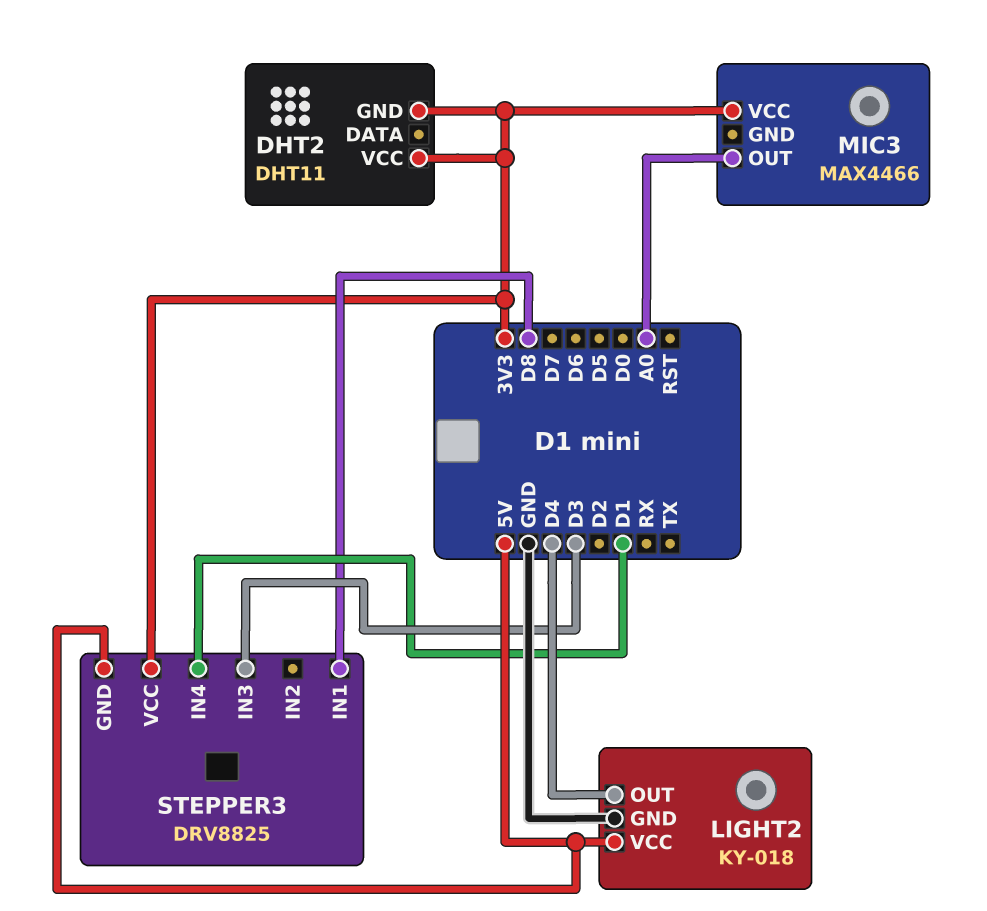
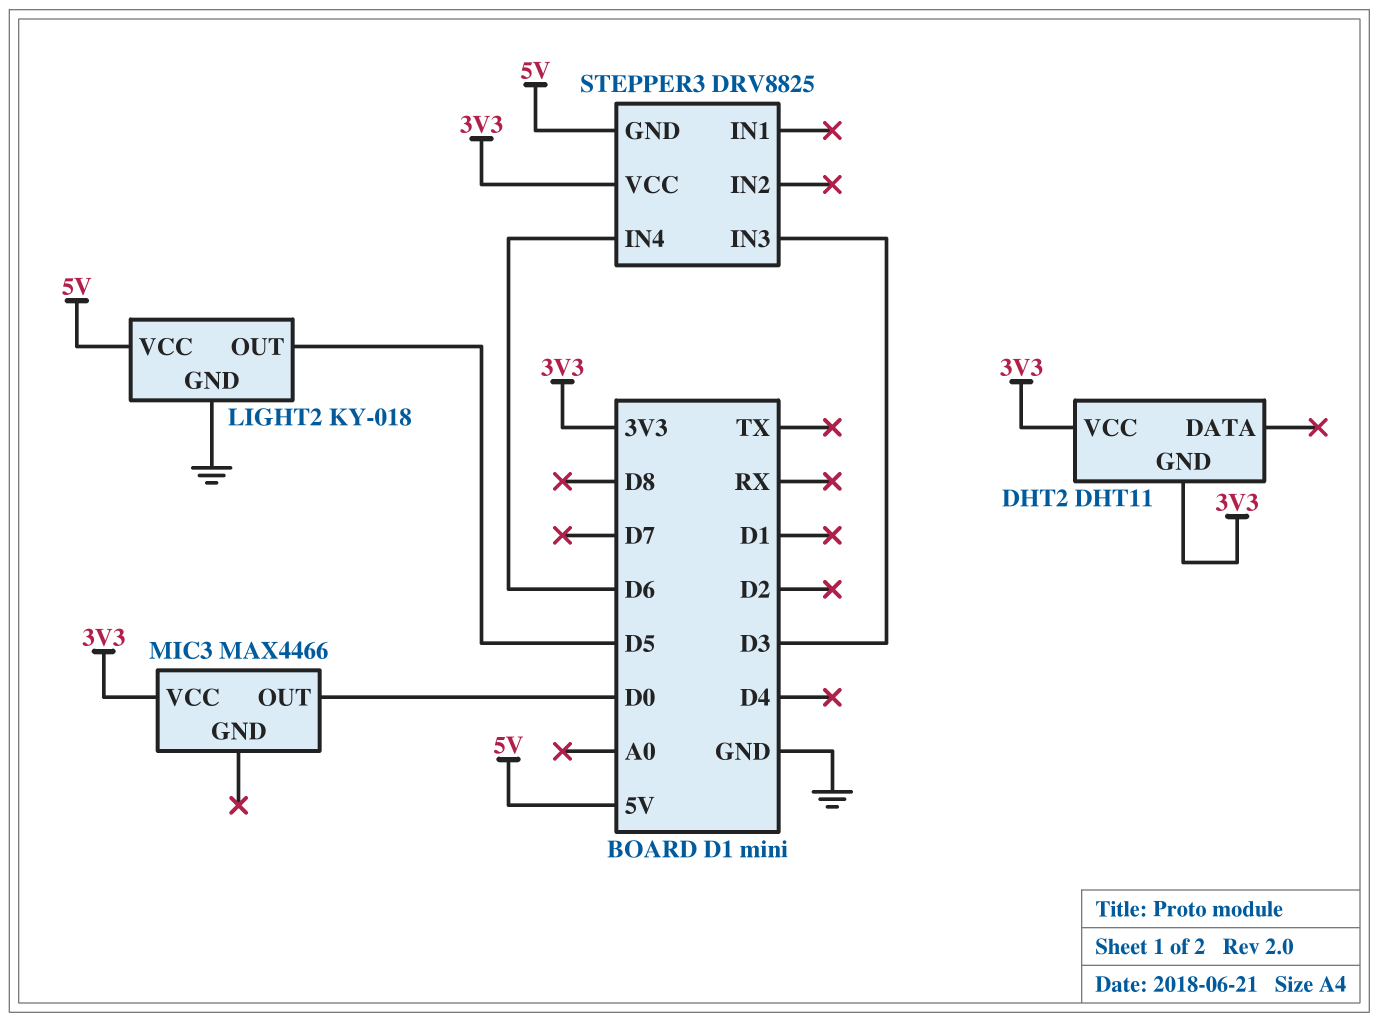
LIGHT2 pin OUT: D4 -> D5
MIC3 pin OUT: A0 -> D0
STEPPER3 pin IN1: D8 -> none
STEPPER3 pin IN4: D1 -> D6

